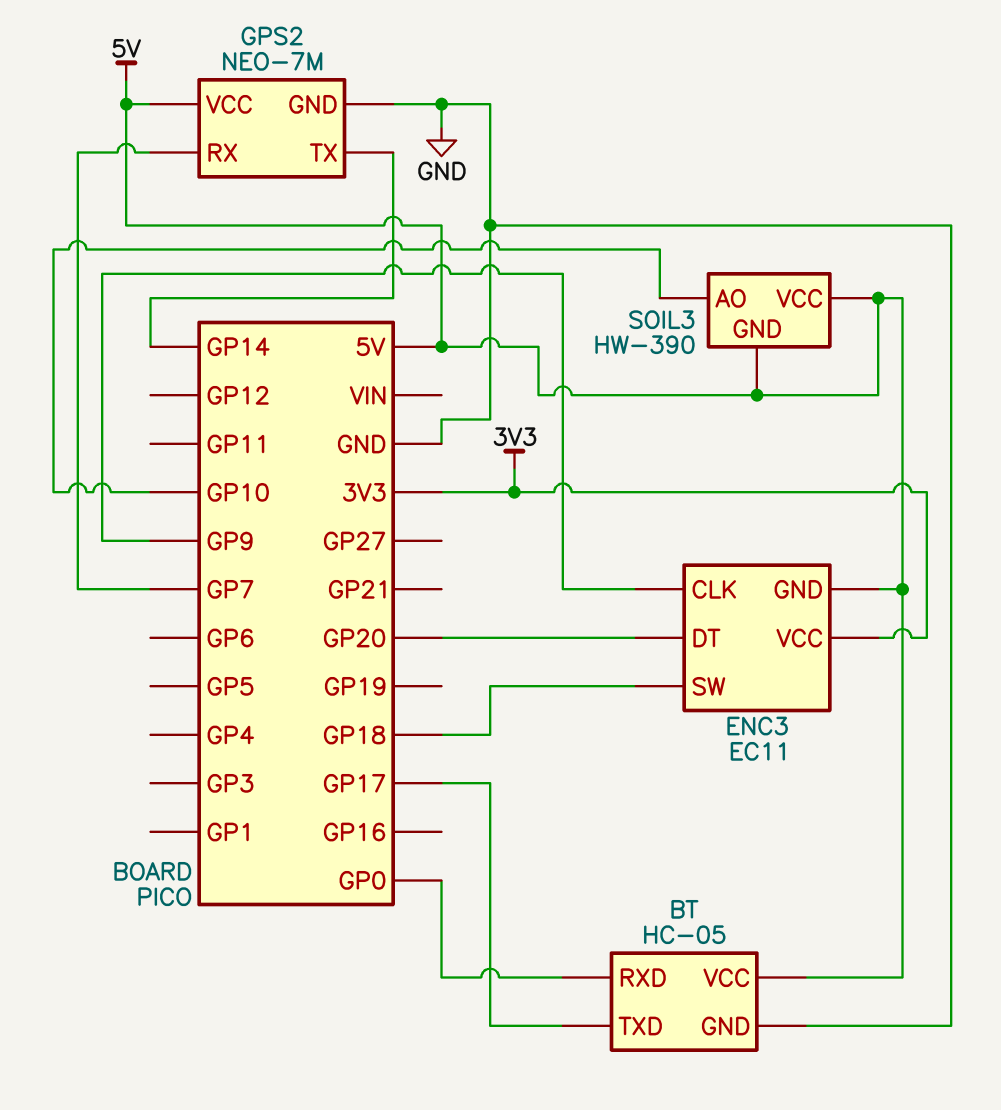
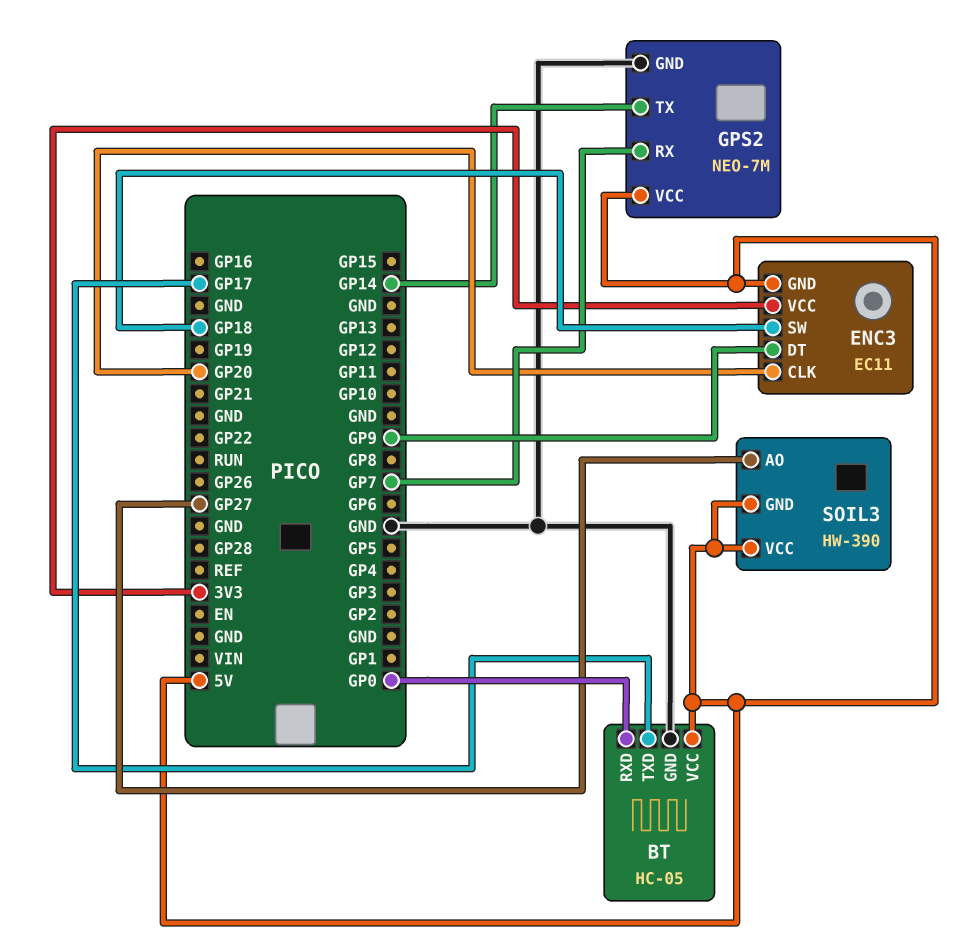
ENC3 pin CLK: GP9 -> GP20
ENC3 pin DT: GP20 -> GP9
SOIL3 pin AO: GP10 -> GP27

